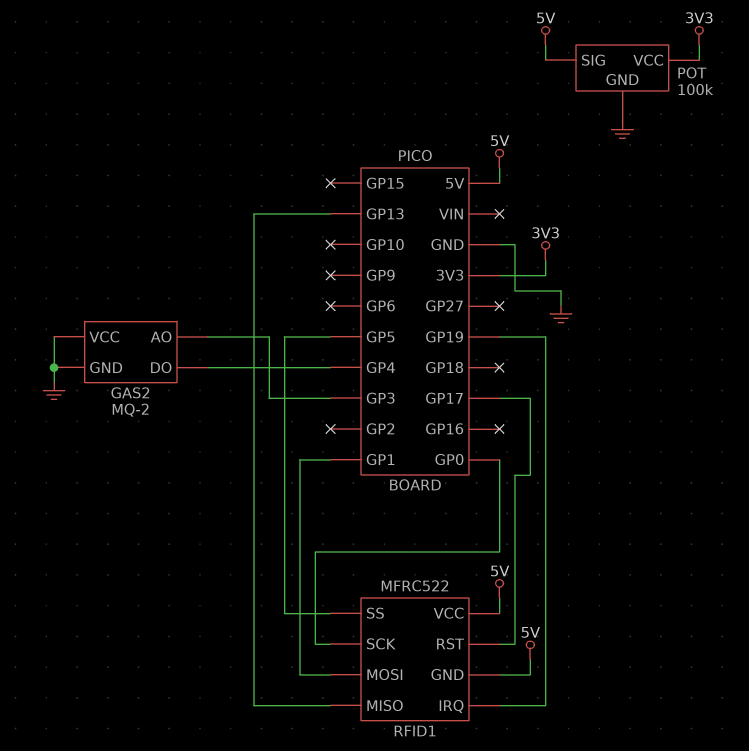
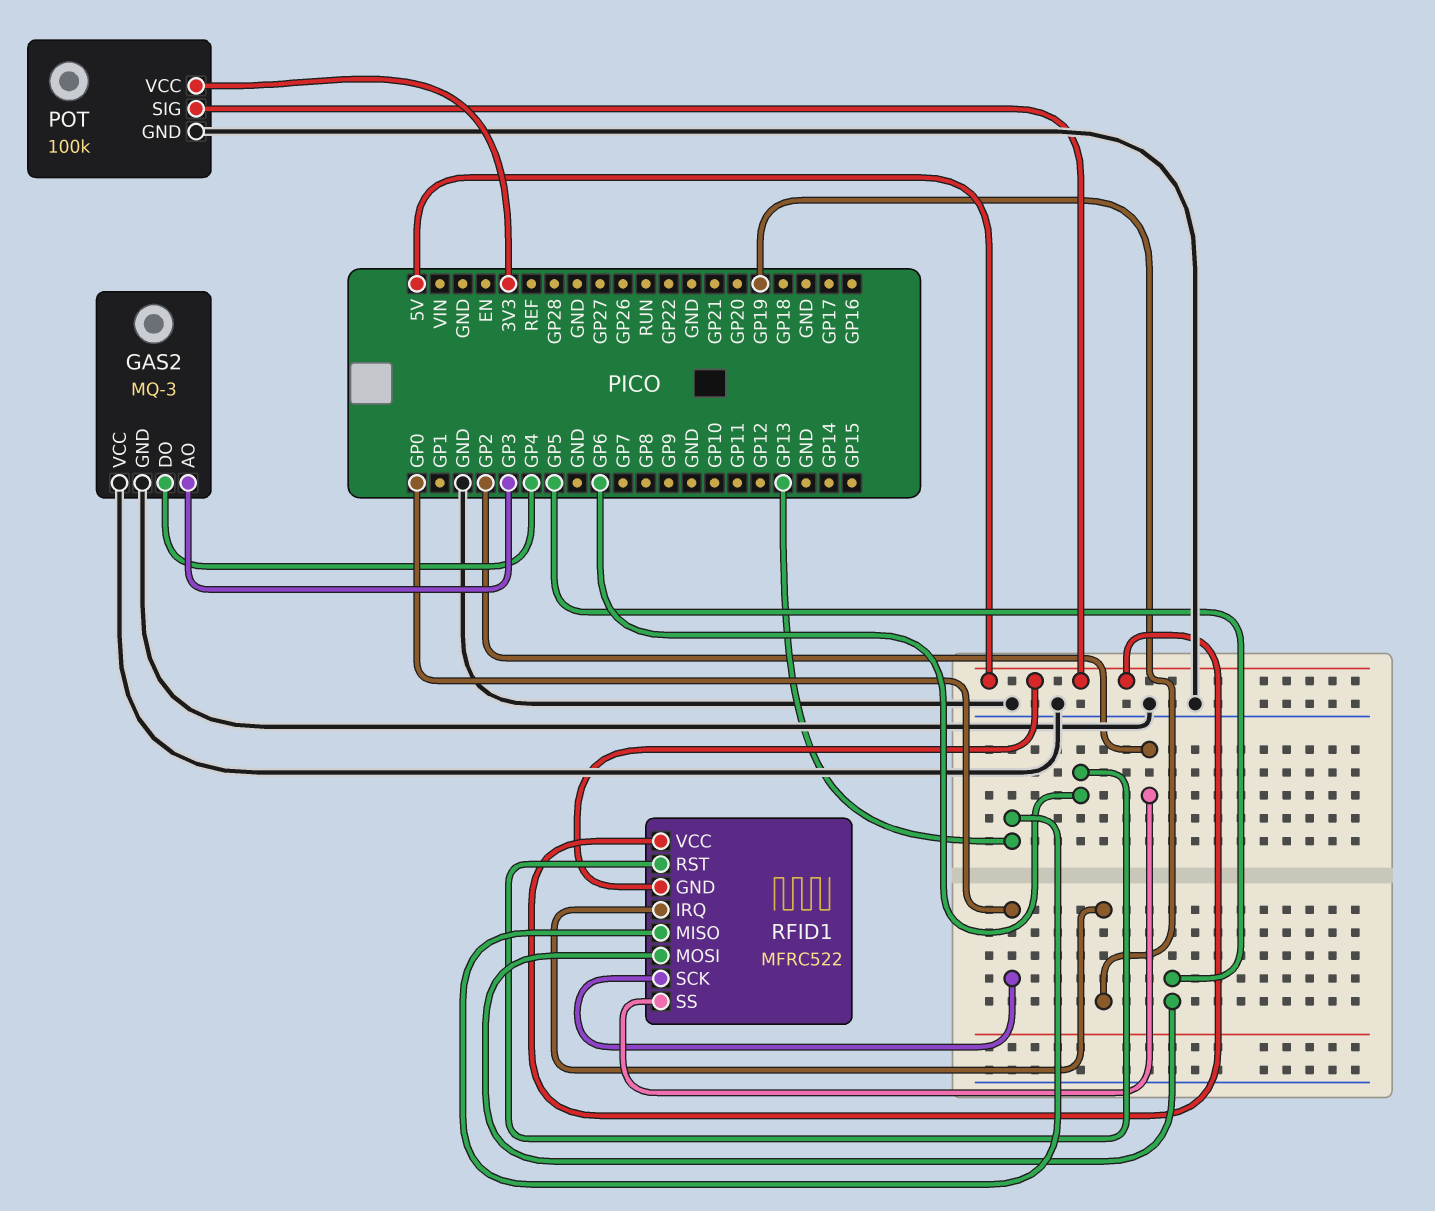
GAS2: MQ-2 -> MQ-3
RFID1 pin MOSI: GP1 -> GP5
RFID1 pin RST: GP17 -> GP6
RFID1 pin SS: GP5 -> GP2

